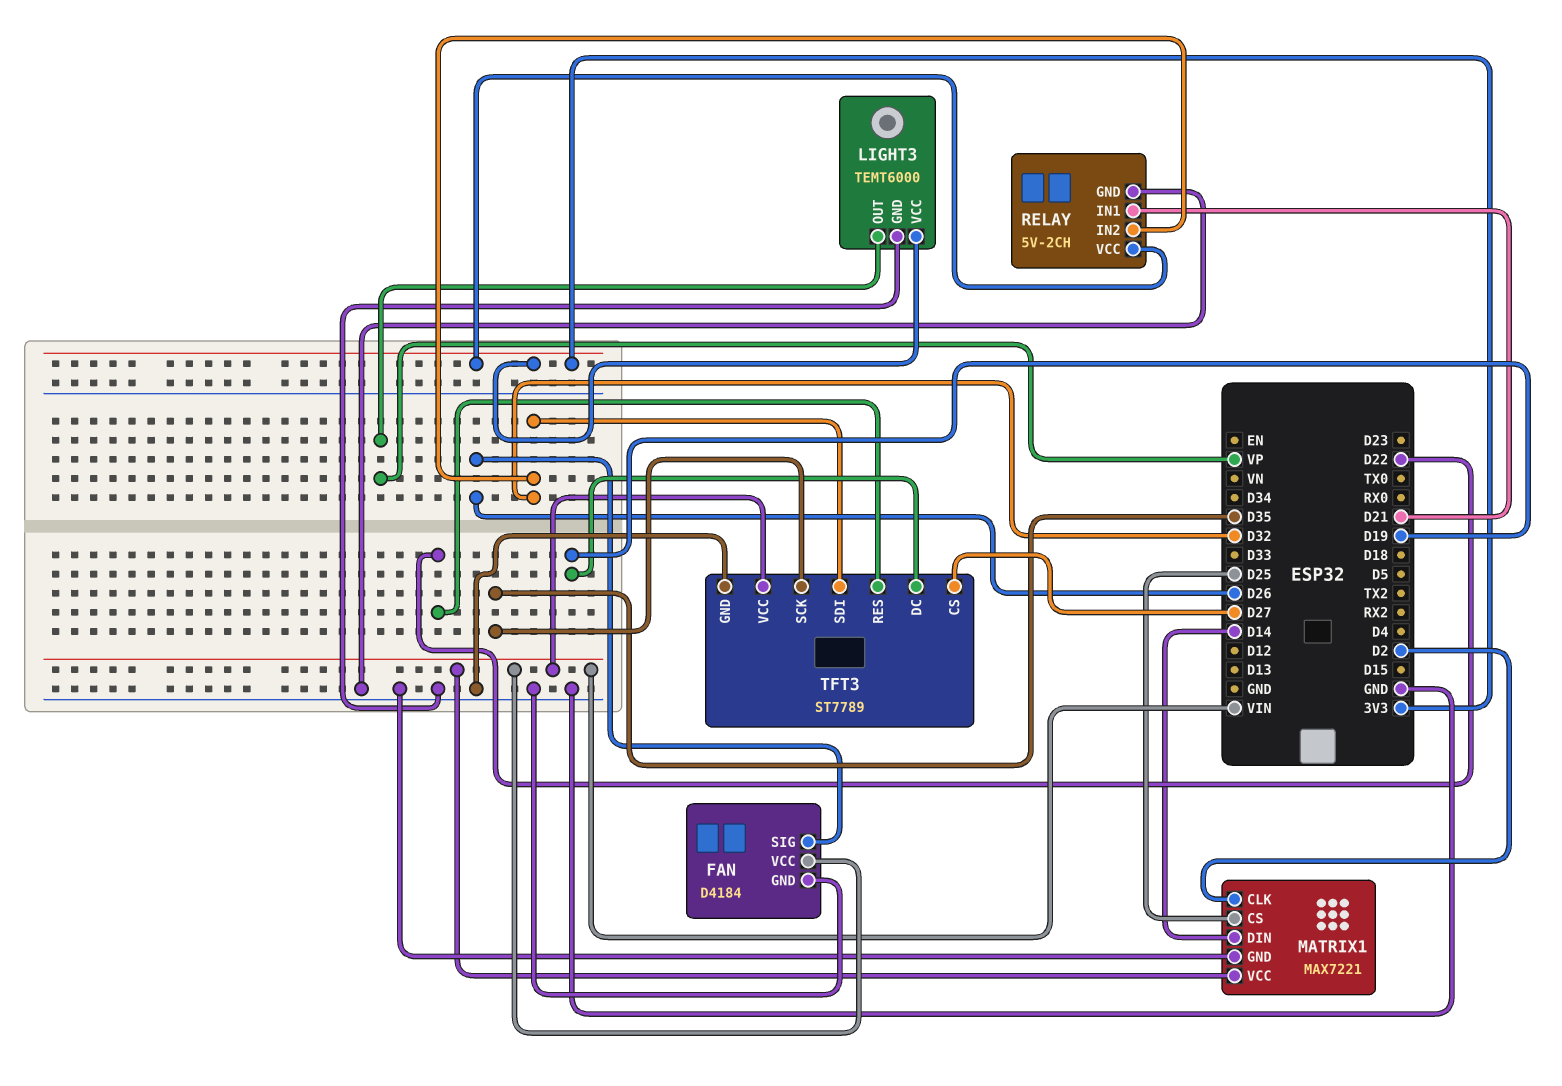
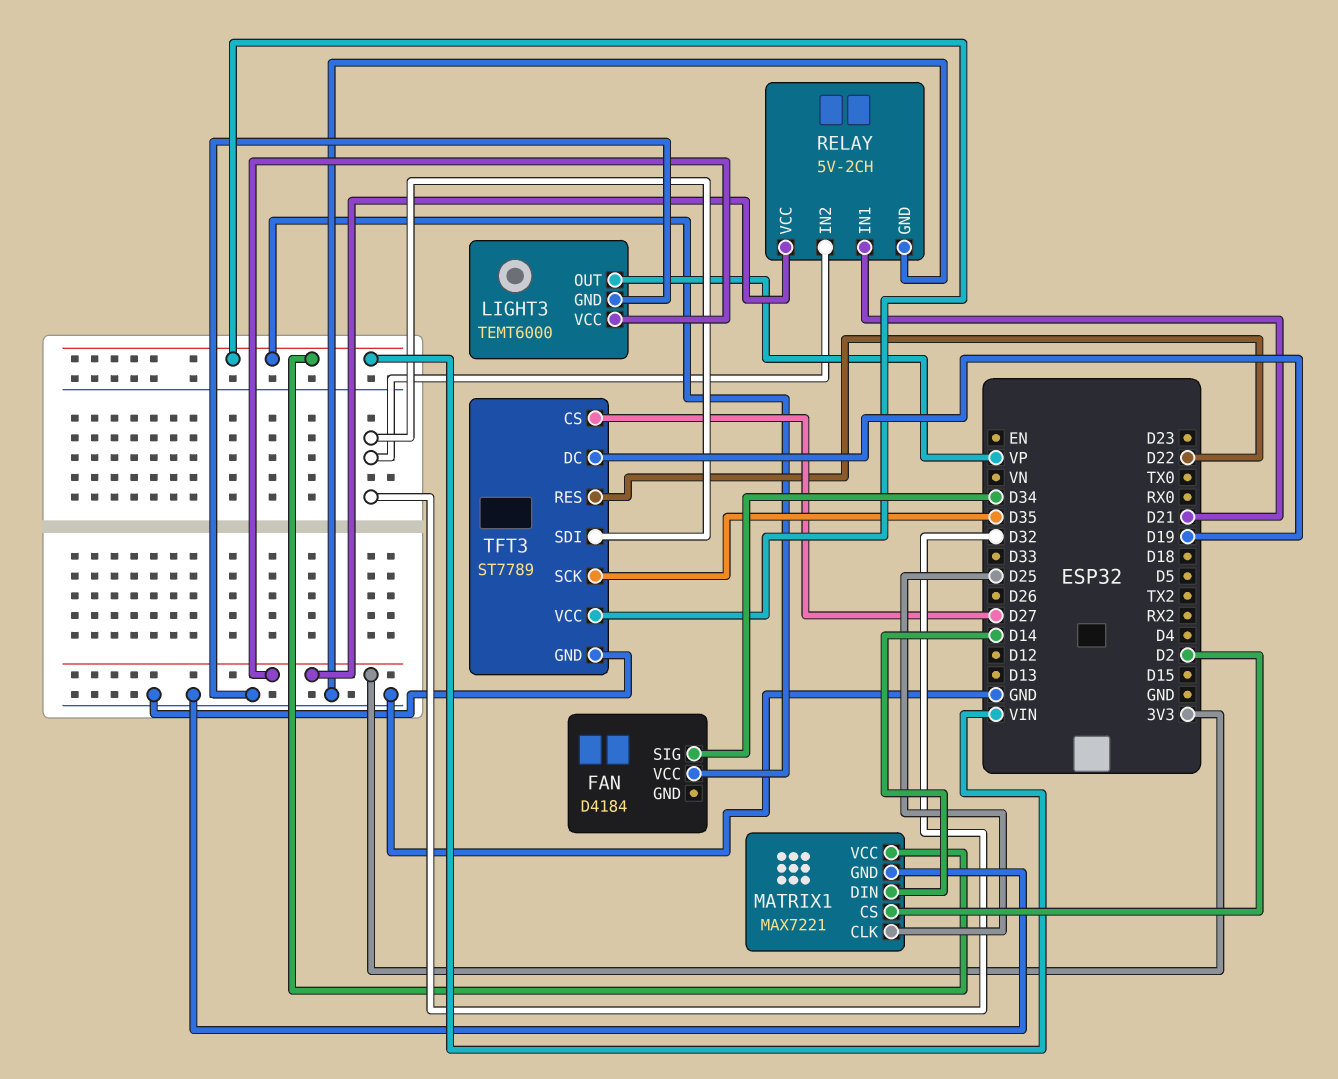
FAN pin GND: GND -> none
FAN pin SIG: D26 -> D34
MATRIX1 pin CLK: D2 -> D25
MATRIX1 pin CS: D25 -> D2

